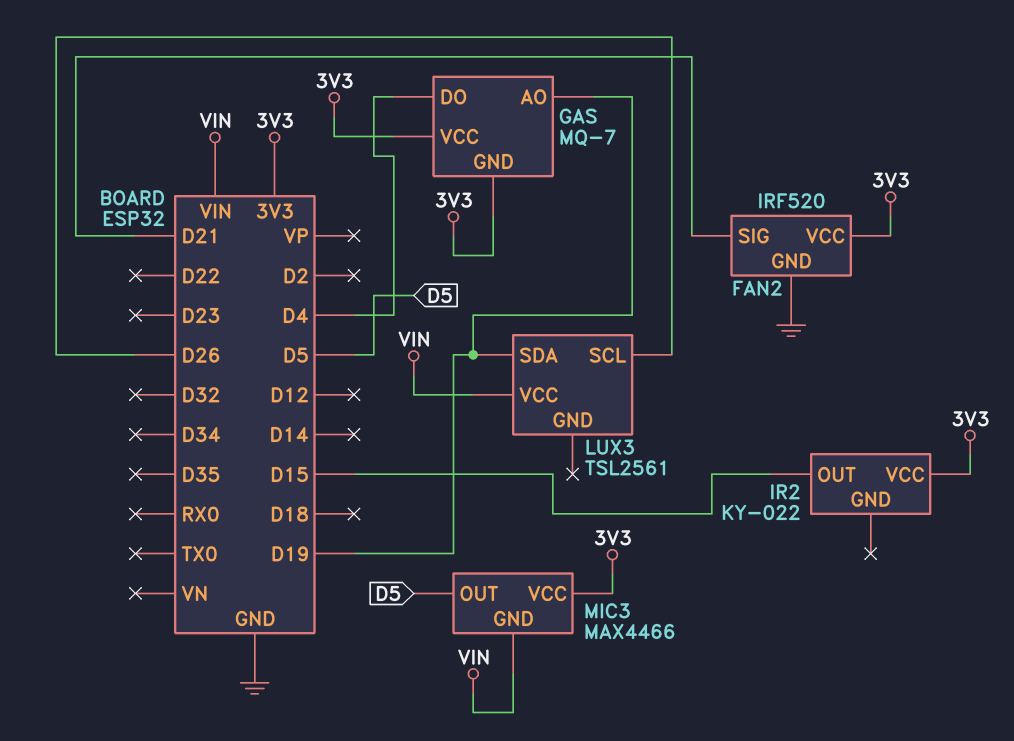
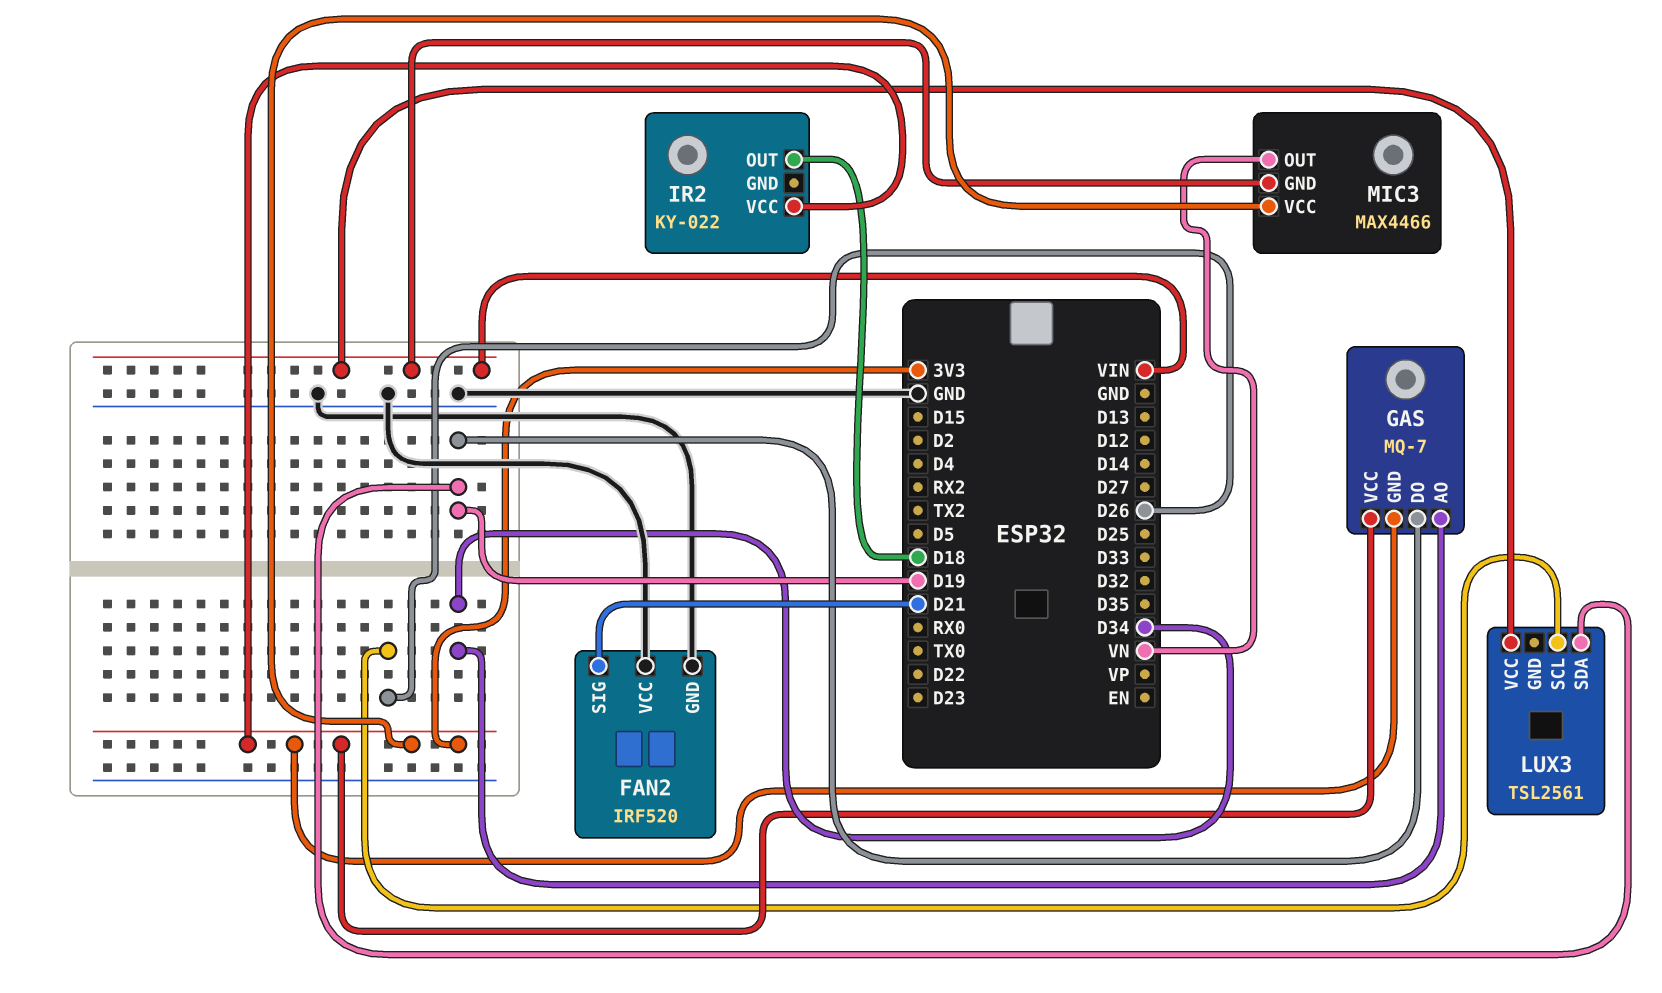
FAN2 pin VCC: 3V3 -> GND
GAS pin AO: D19 -> D34
GAS pin DO: D4 -> D19
IR2 pin OUT: D15 -> D18
MIC3 pin OUT: D5 -> VN

